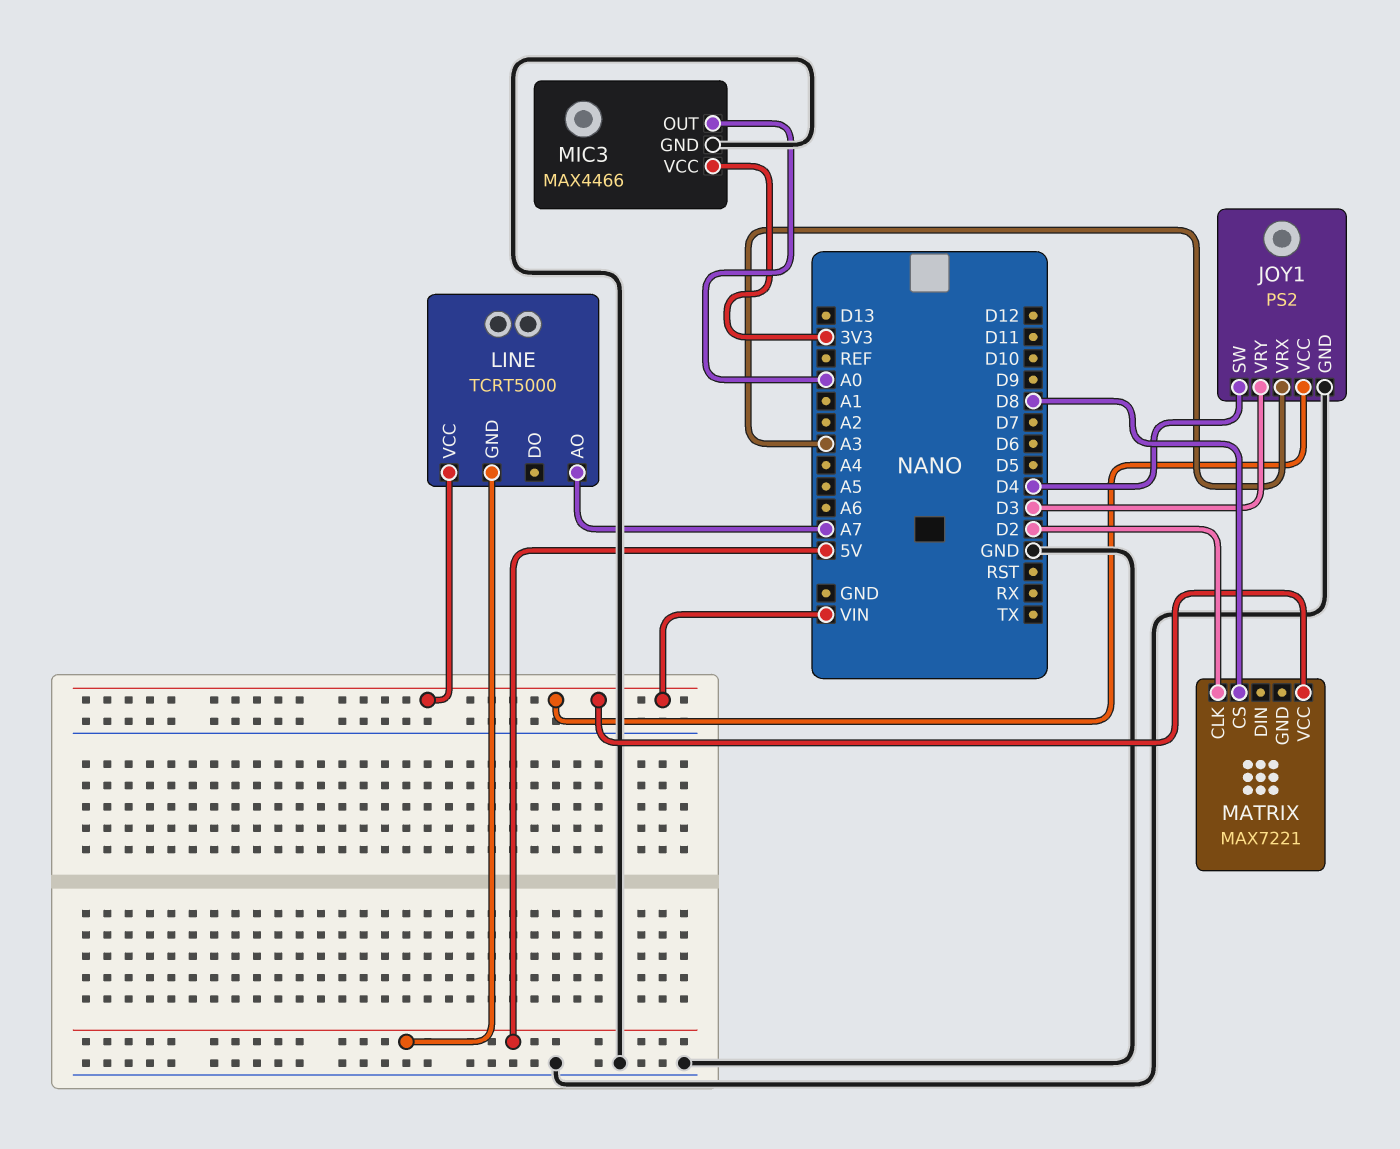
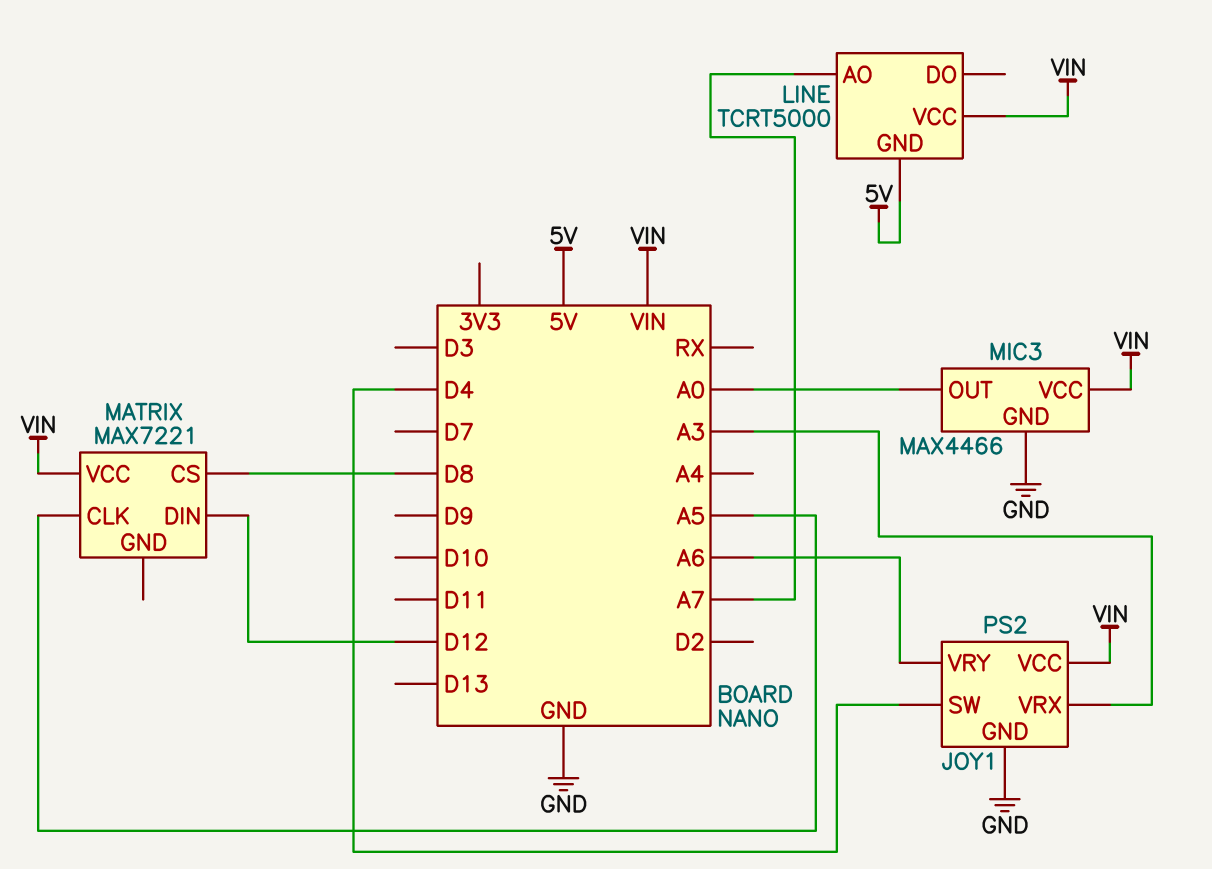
JOY1 pin VRY: D3 -> A6
MATRIX pin CLK: D2 -> A5
MATRIX pin DIN: none -> D12
MIC3 pin VCC: 3V3 -> VIN

